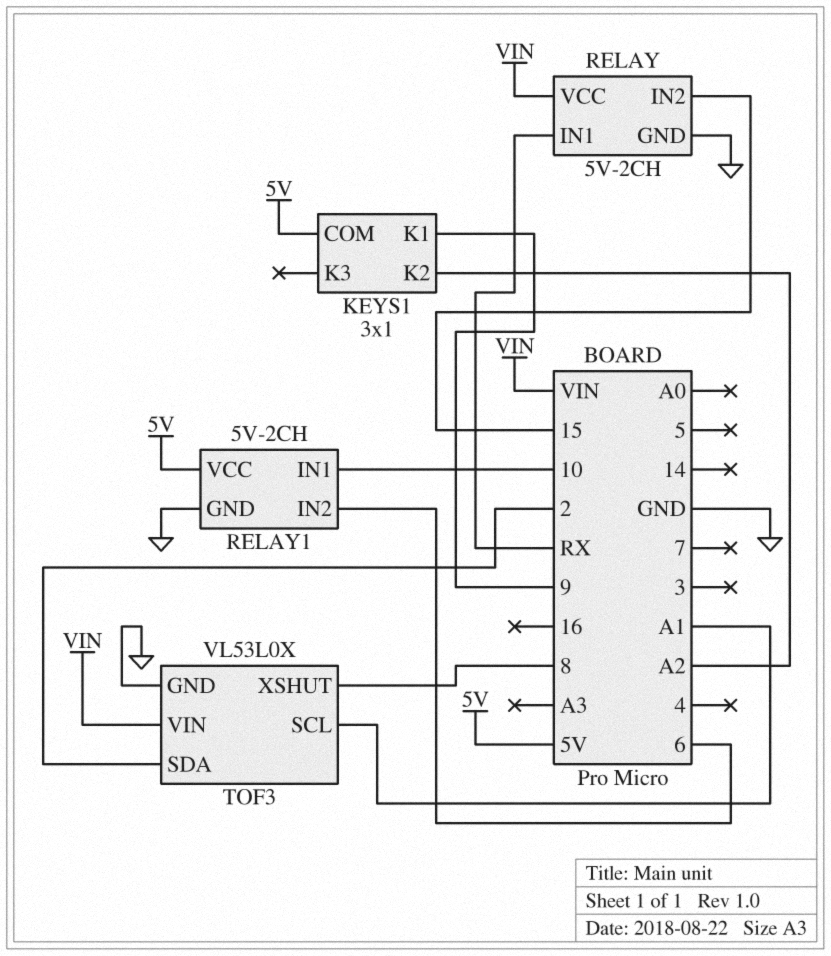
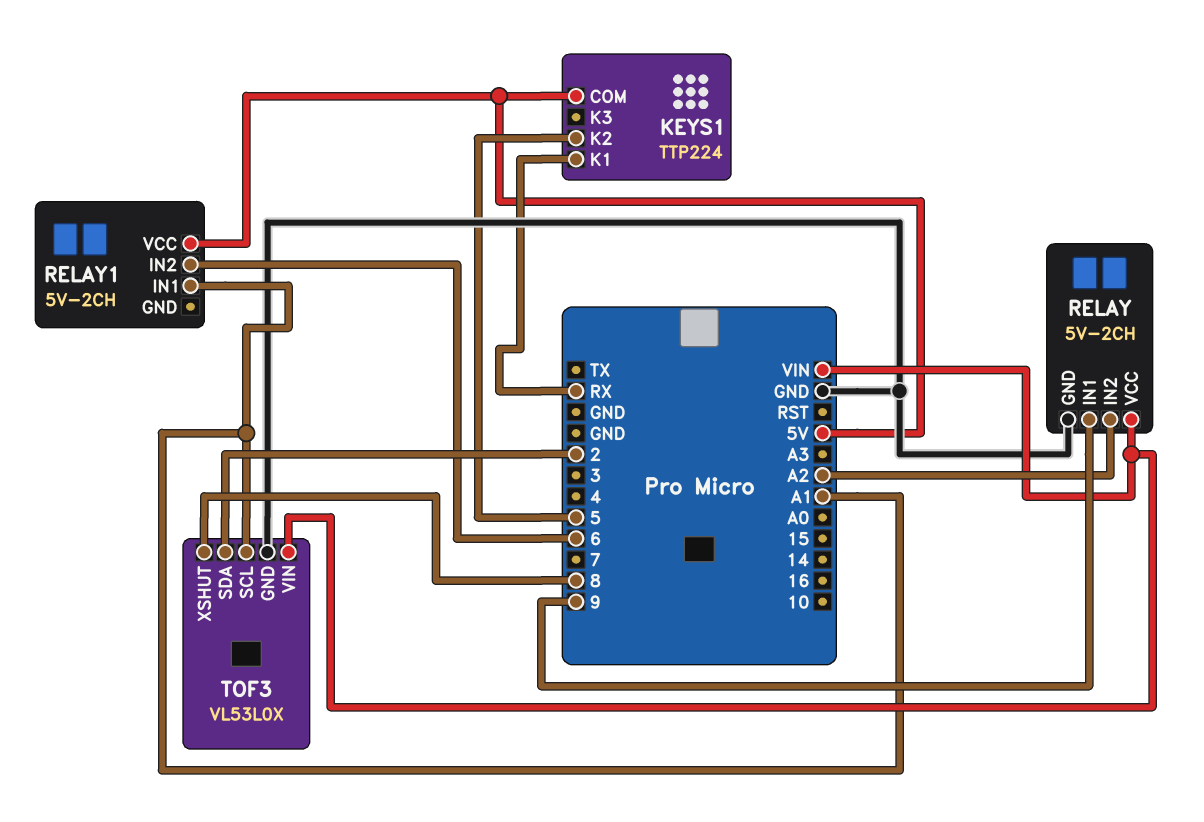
KEYS1: 3x1 -> TTP224
KEYS1 pin K1: 9 -> RX
KEYS1 pin K2: A2 -> 5
RELAY pin IN1: RX -> 9
RELAY pin IN2: 15 -> A2
RELAY1 pin GND: GND -> none
RELAY1 pin IN1: 10 -> A1

